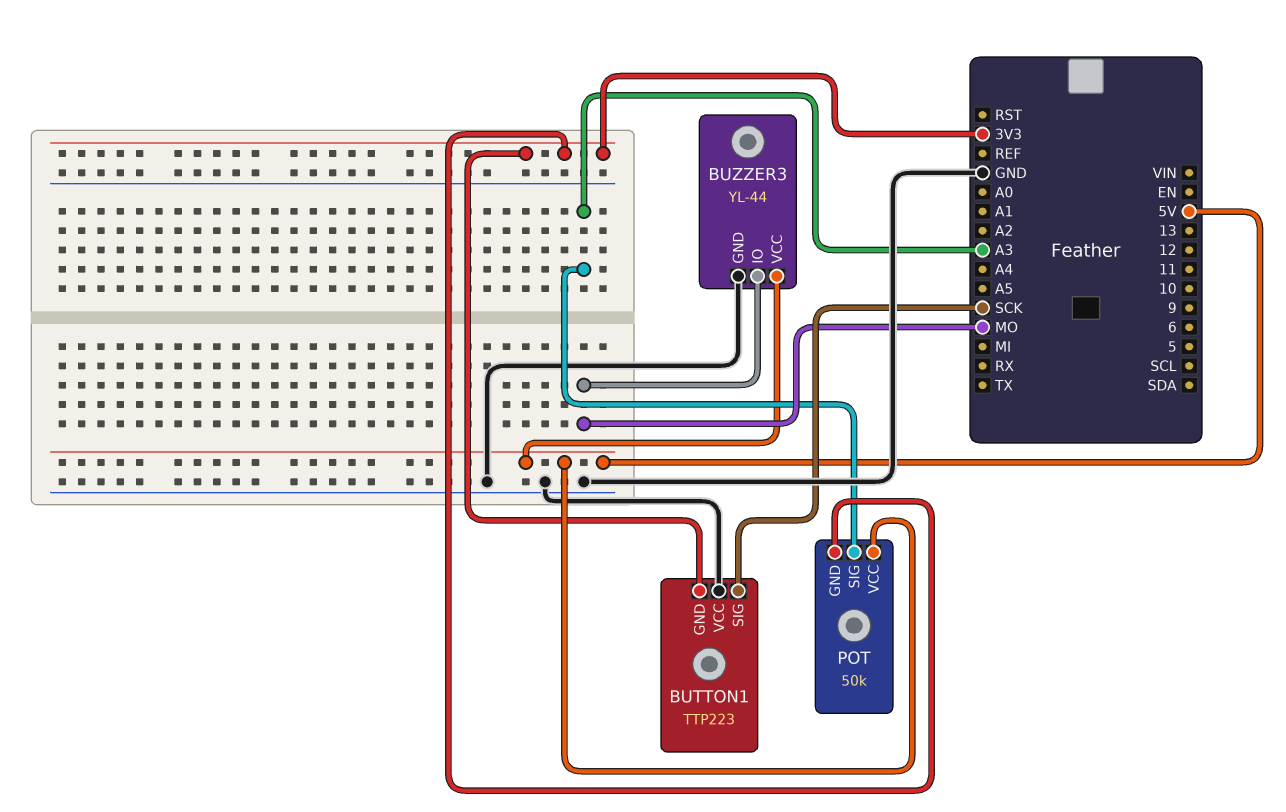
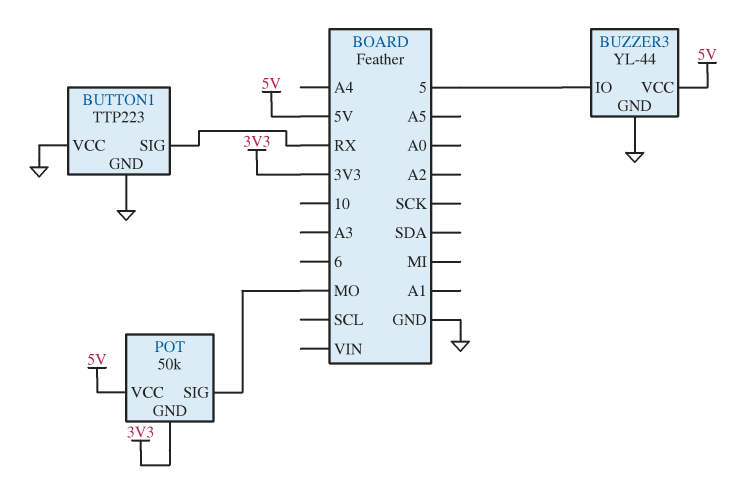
BUTTON1 pin GND: 3V3 -> GND
BUTTON1 pin SIG: SCK -> RX
BUZZER3 pin IO: MO -> 5
POT pin SIG: A3 -> MO

